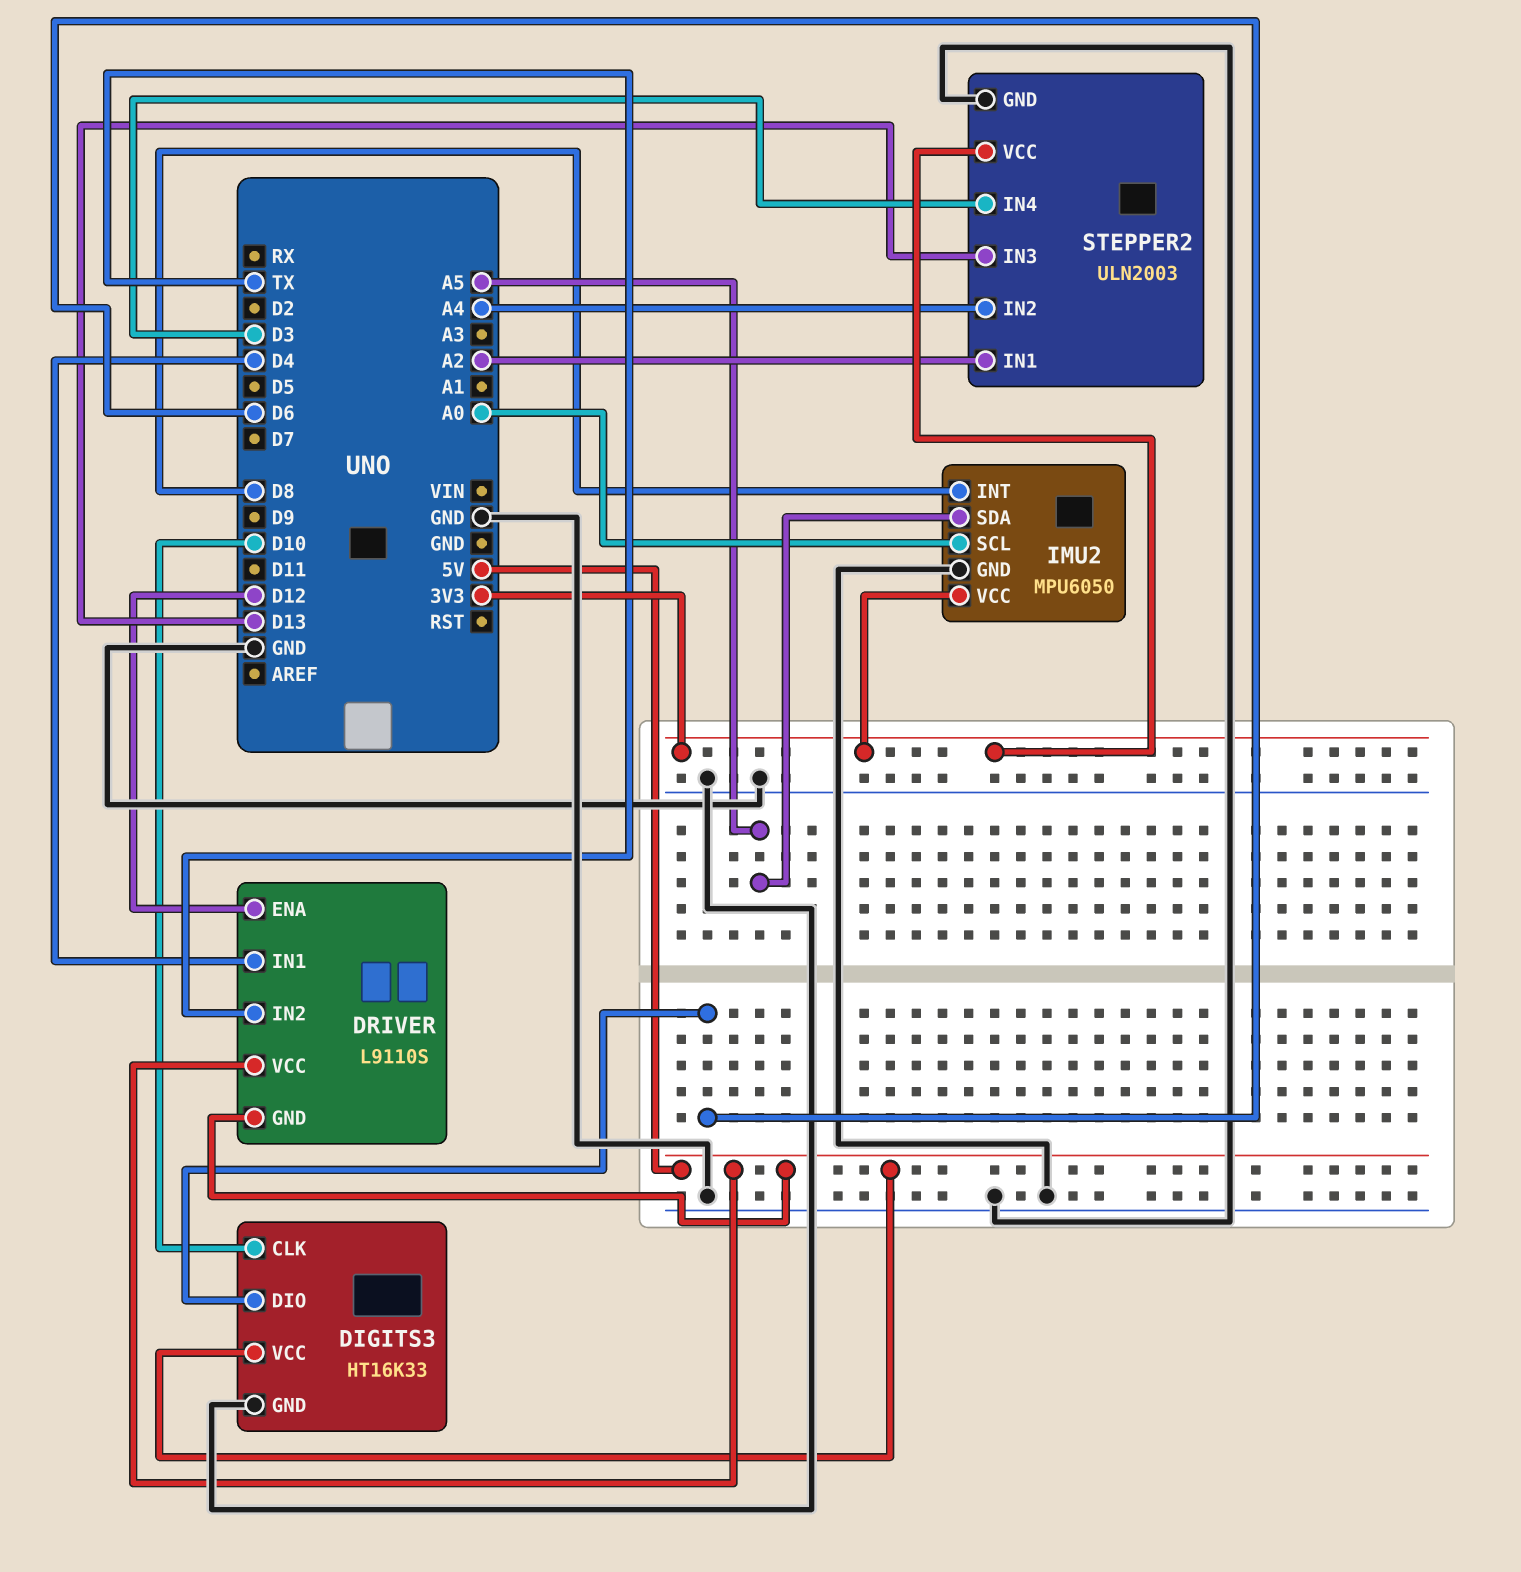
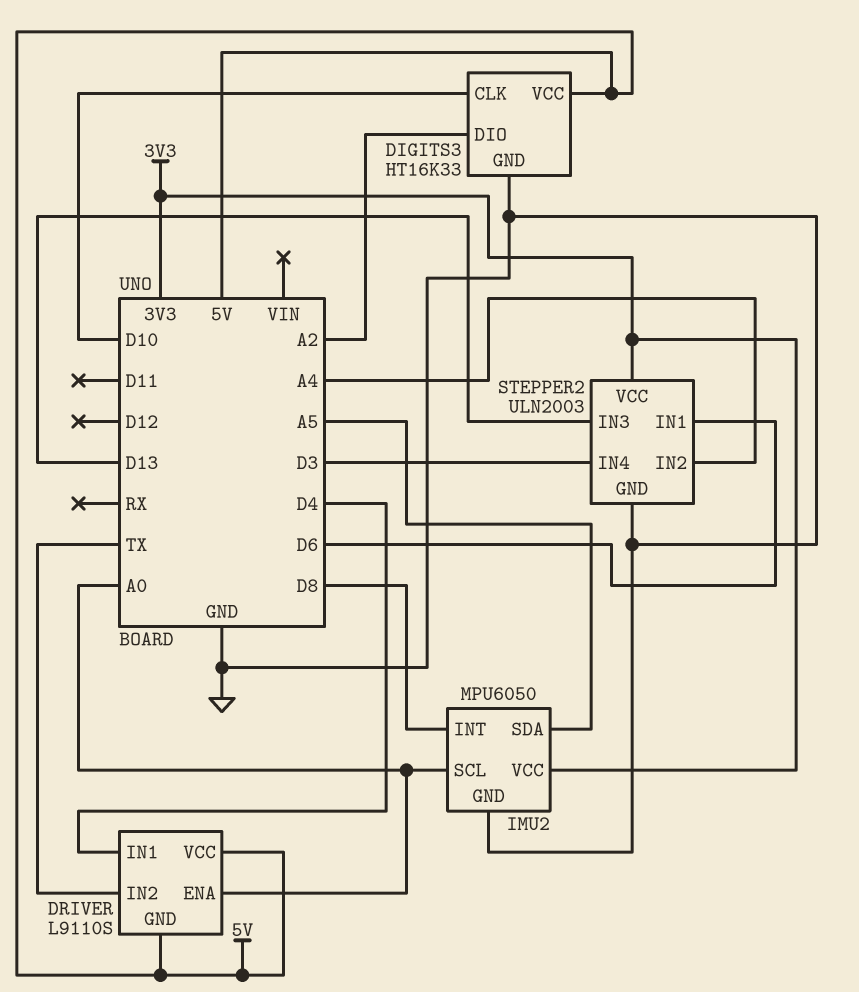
DIGITS3 pin DIO: D6 -> A2
DRIVER pin ENA: D12 -> A0
STEPPER2 pin IN1: A2 -> D6

